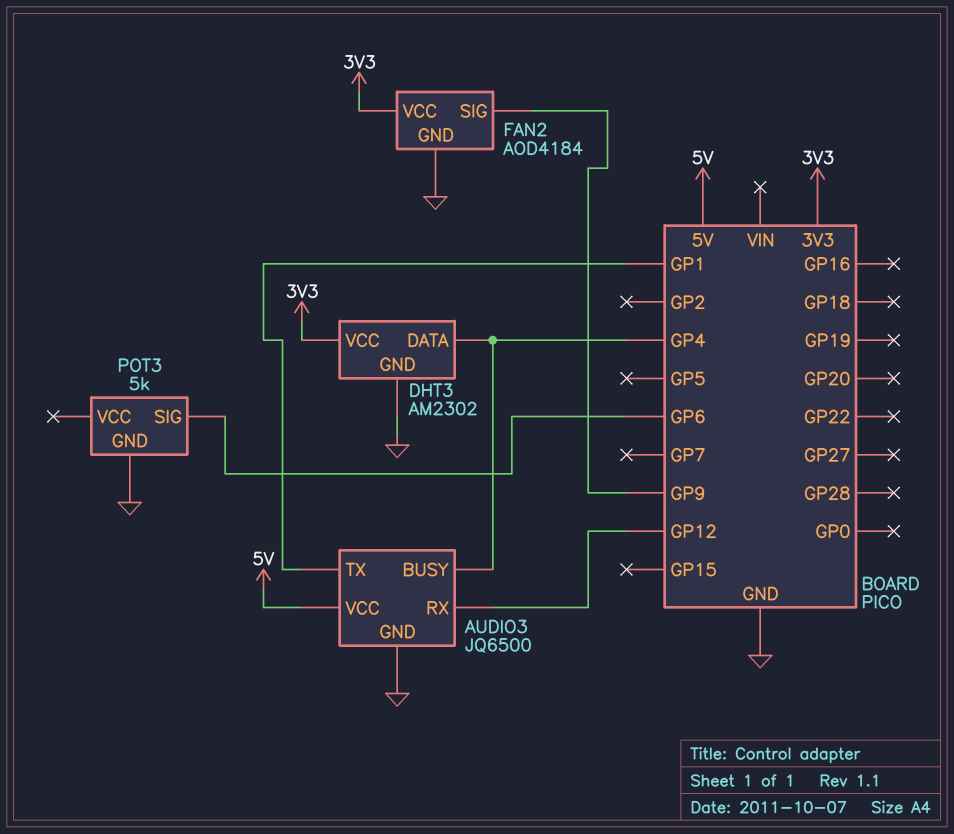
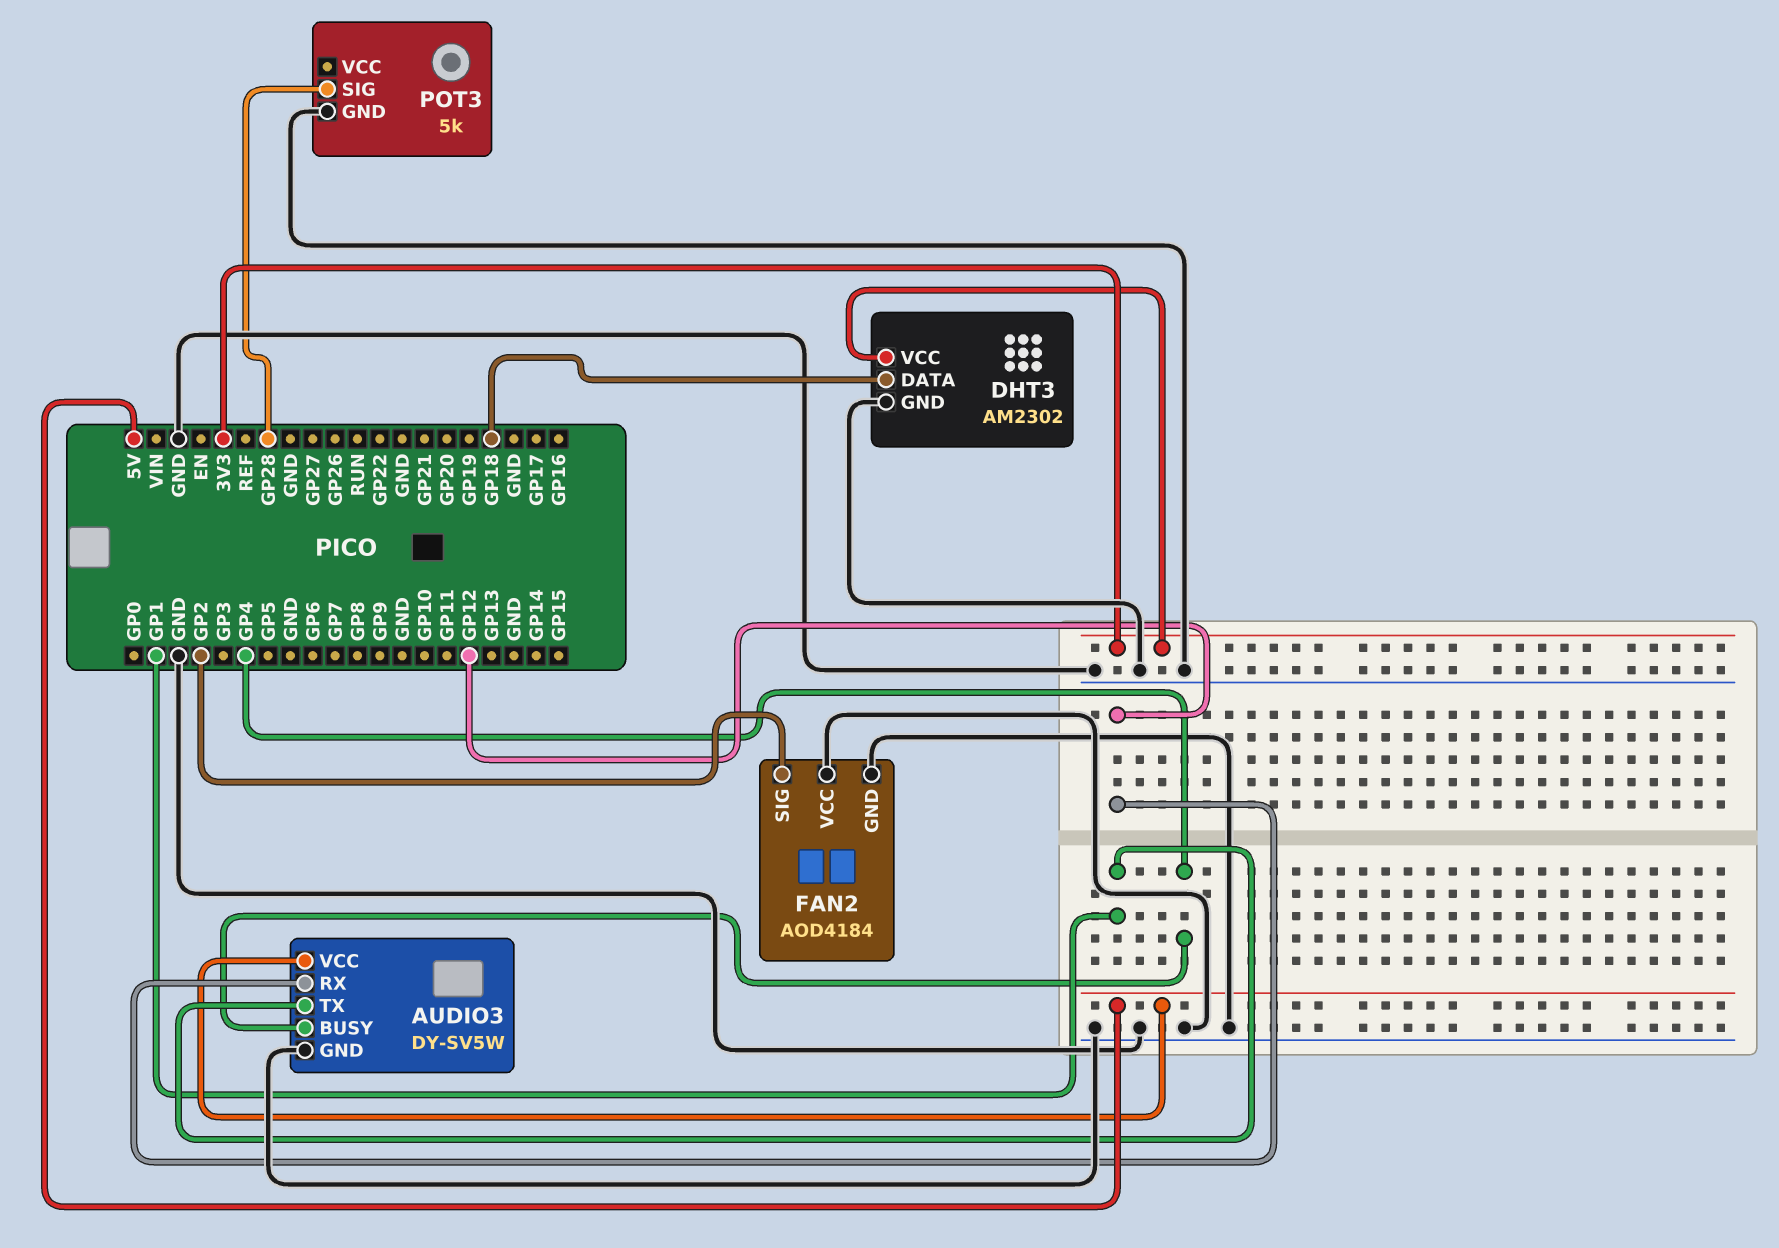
AUDIO3: JQ6500 -> DY-SV5W
DHT3 pin DATA: GP4 -> GP18
FAN2 pin SIG: GP9 -> GP2
FAN2 pin VCC: 3V3 -> GND
POT3 pin SIG: GP6 -> GP28

